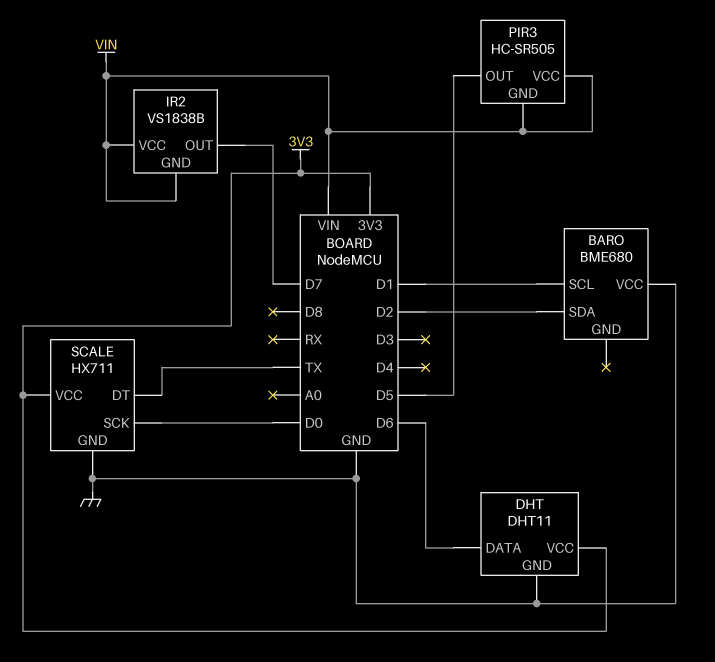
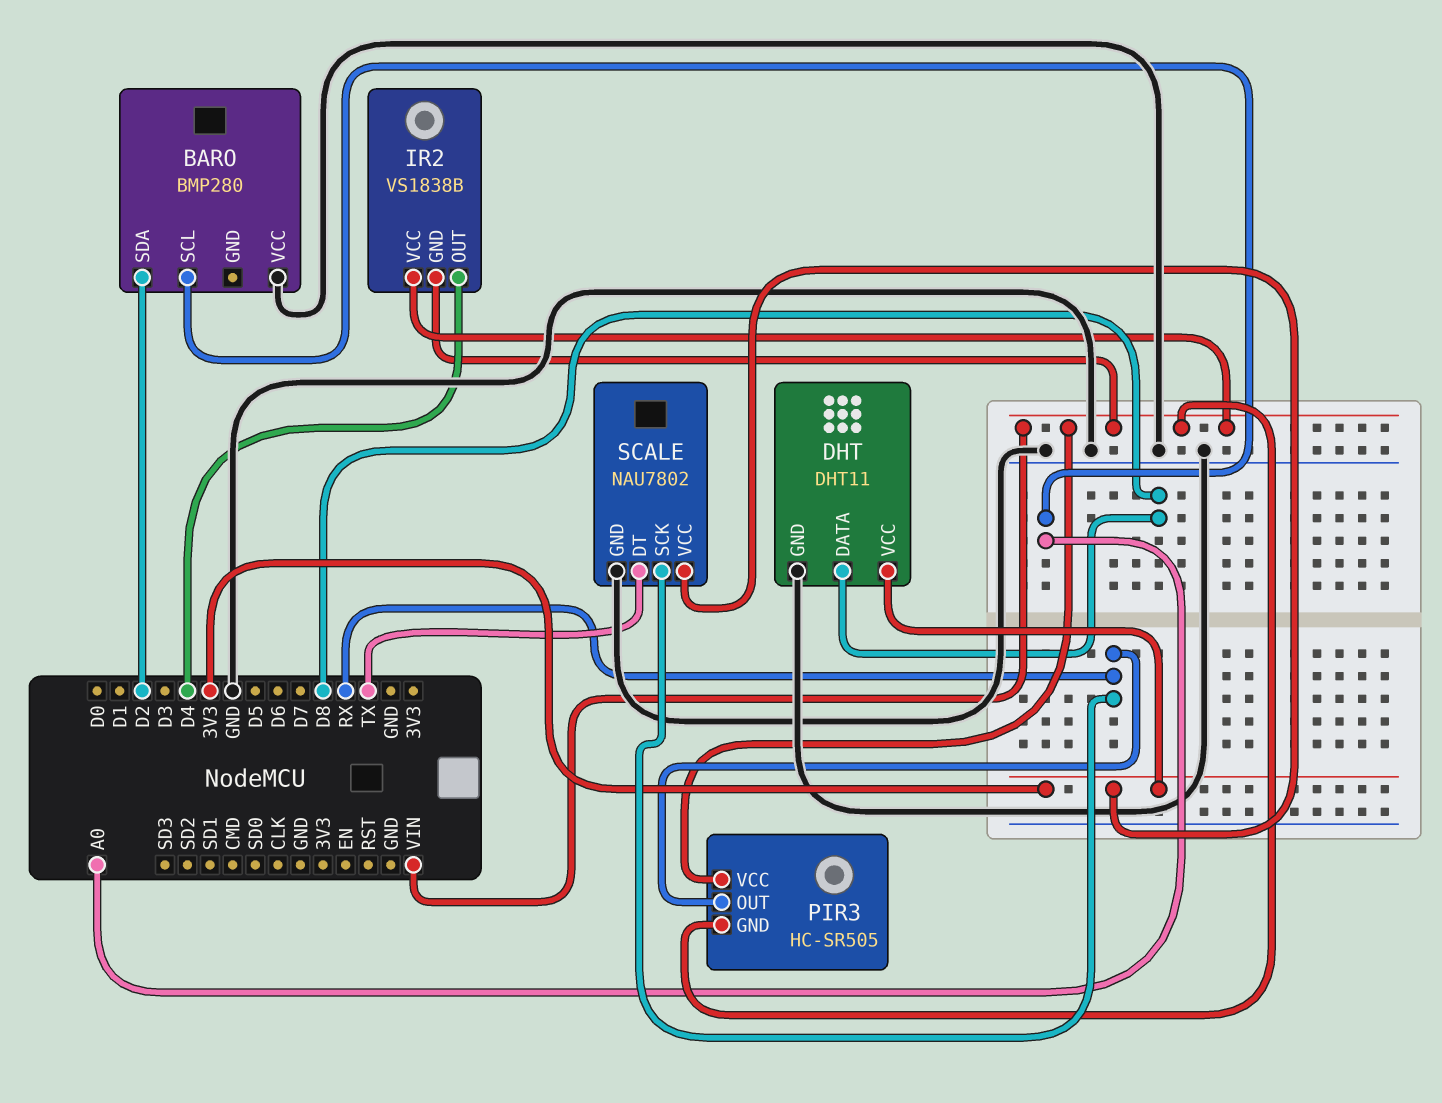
BARO: BME680 -> BMP280
BARO pin SCL: D1 -> A0
DHT pin DATA: D6 -> D8
IR2 pin OUT: D7 -> D4
PIR3 pin OUT: D5 -> RX
SCALE: HX711 -> NAU7802
SCALE pin SCK: D0 -> RX

